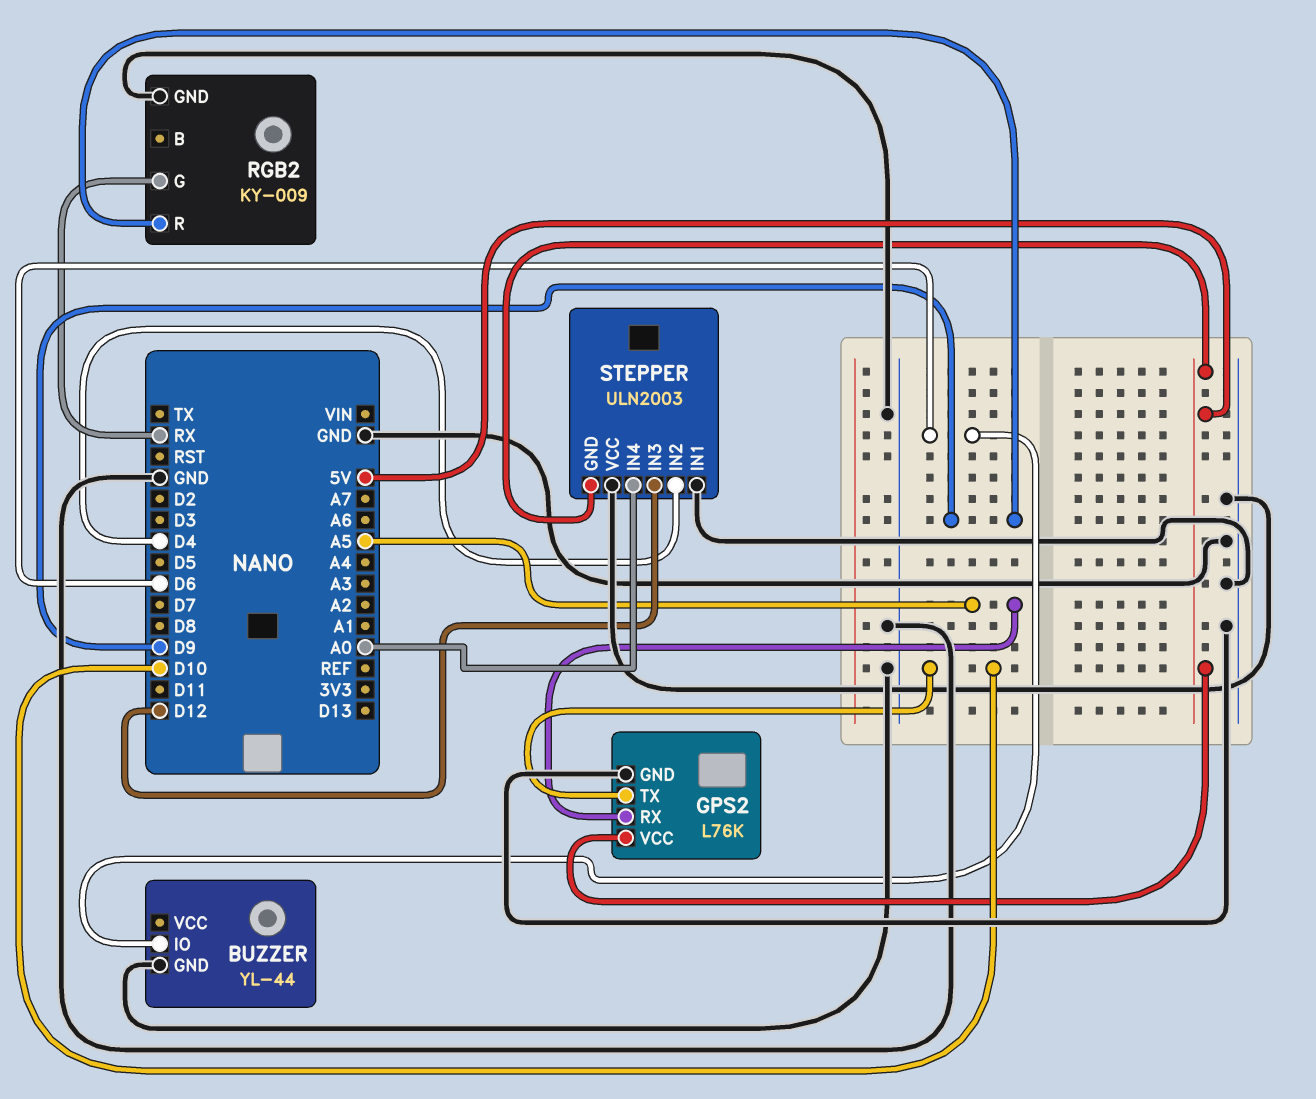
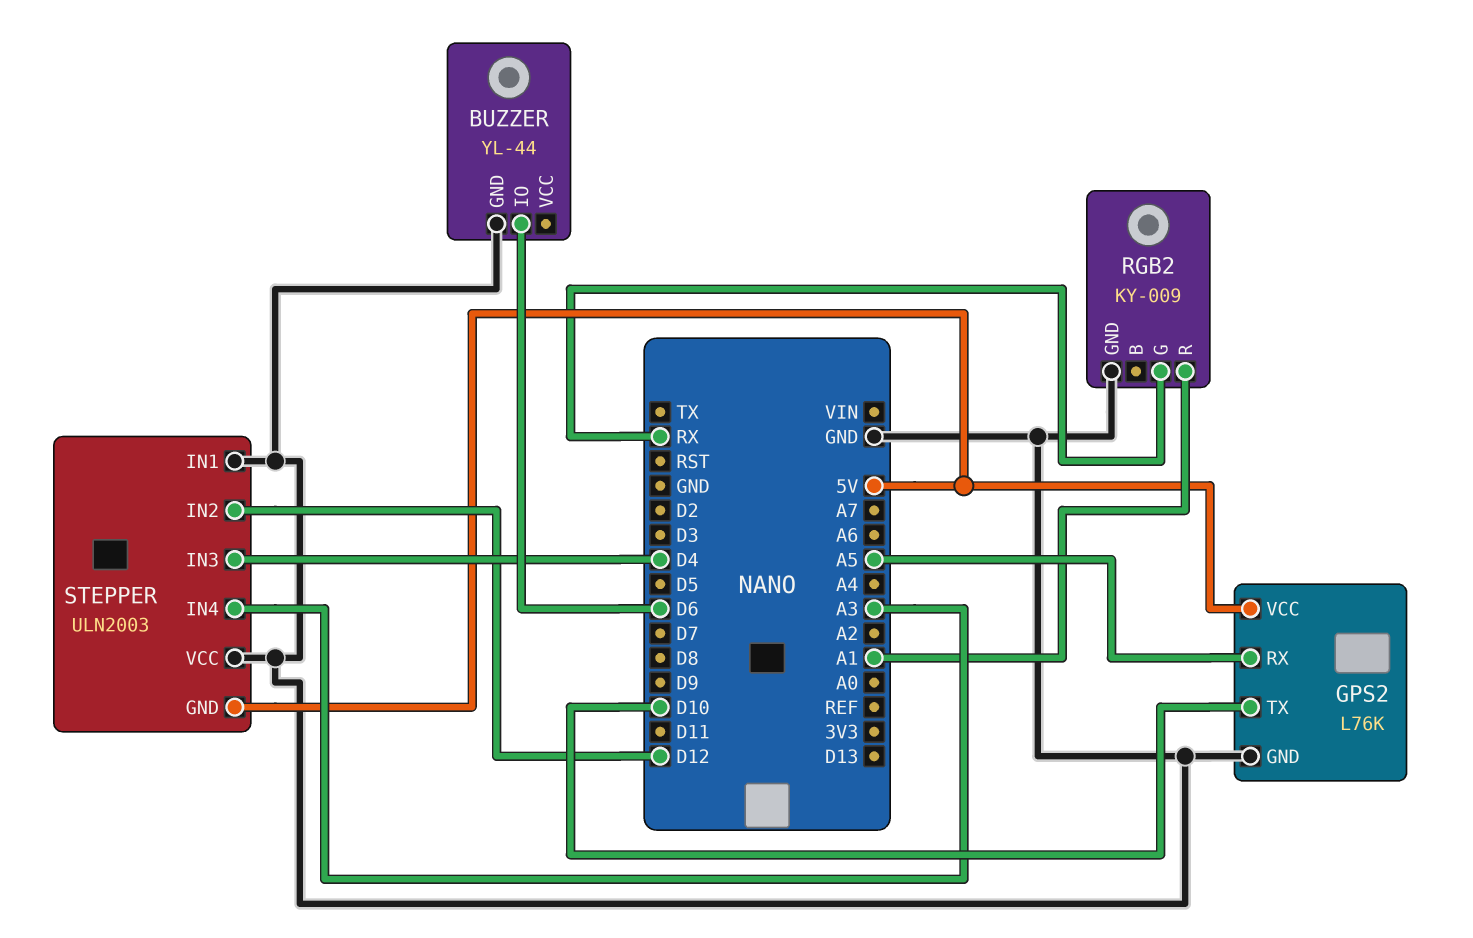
RGB2 pin R: D9 -> A1
STEPPER pin IN2: D4 -> D12
STEPPER pin IN3: D12 -> D4
STEPPER pin IN4: A0 -> A3

